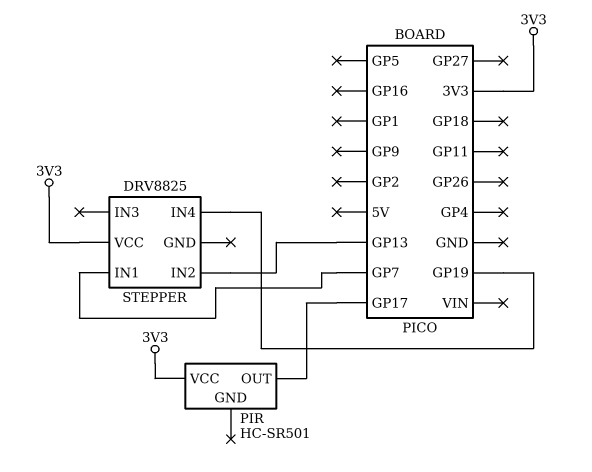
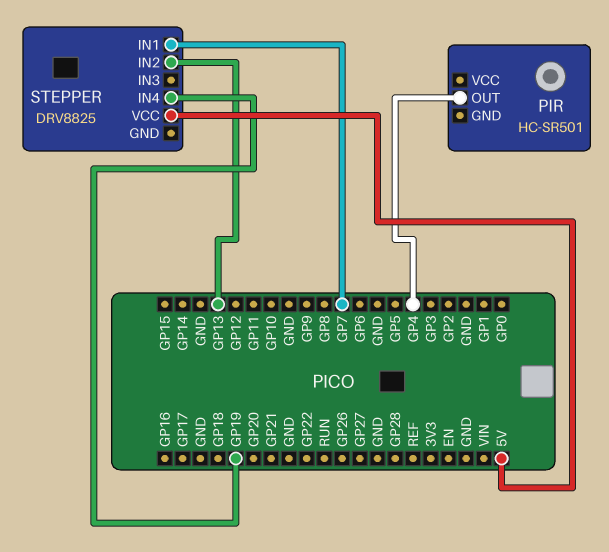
PIR pin OUT: GP17 -> GP4
PIR pin VCC: 3V3 -> none
STEPPER pin VCC: 3V3 -> 5V

